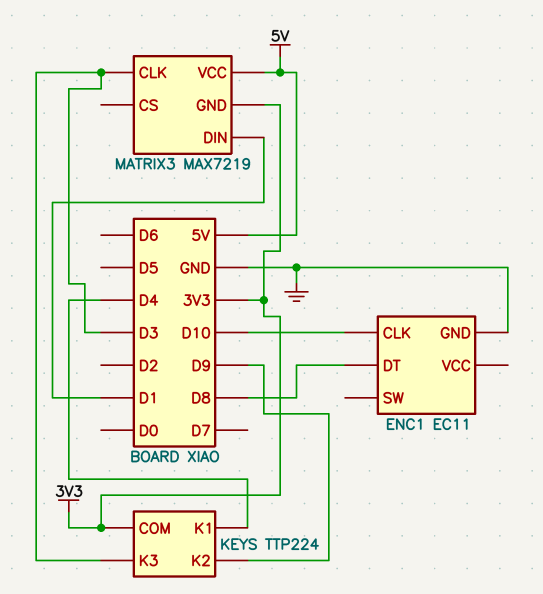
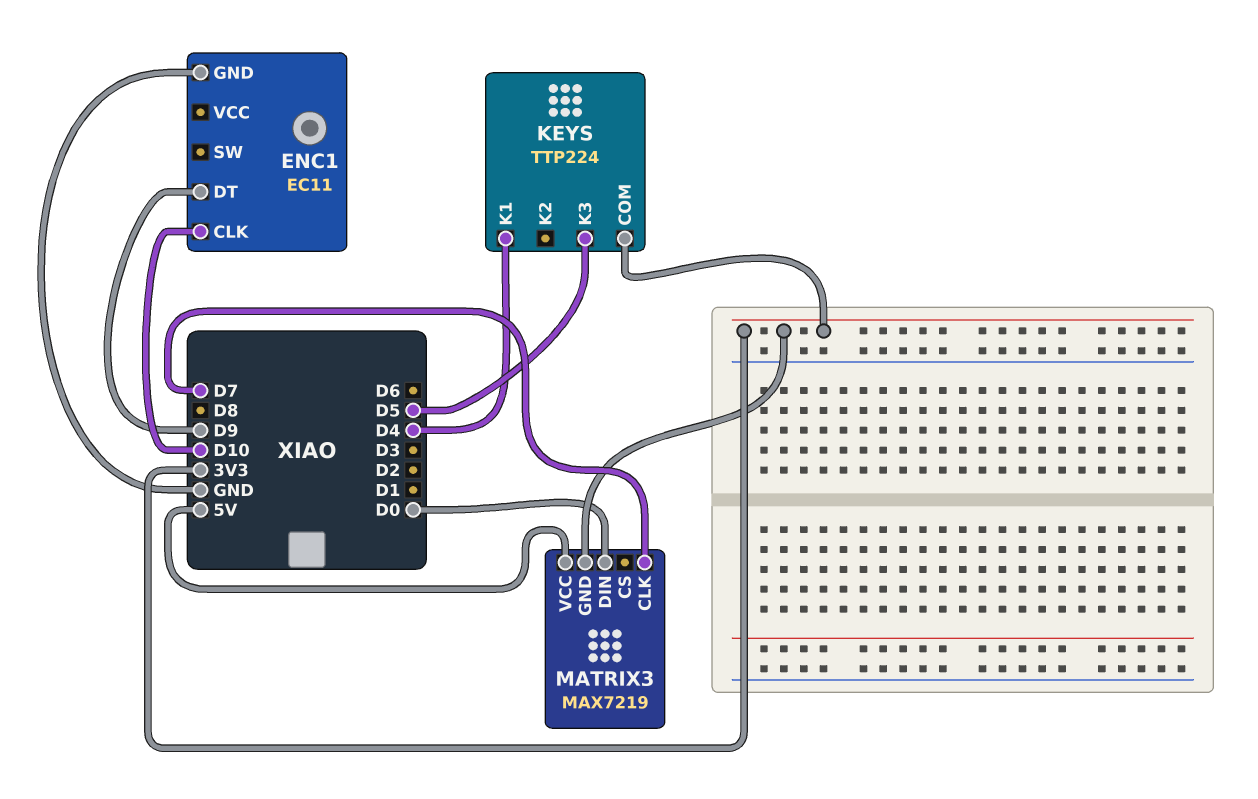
ENC1 pin DT: D8 -> D9
KEYS pin K2: D9 -> none
KEYS pin K3: D3 -> D5
MATRIX3 pin CLK: D3 -> D7
MATRIX3 pin DIN: D1 -> D0

